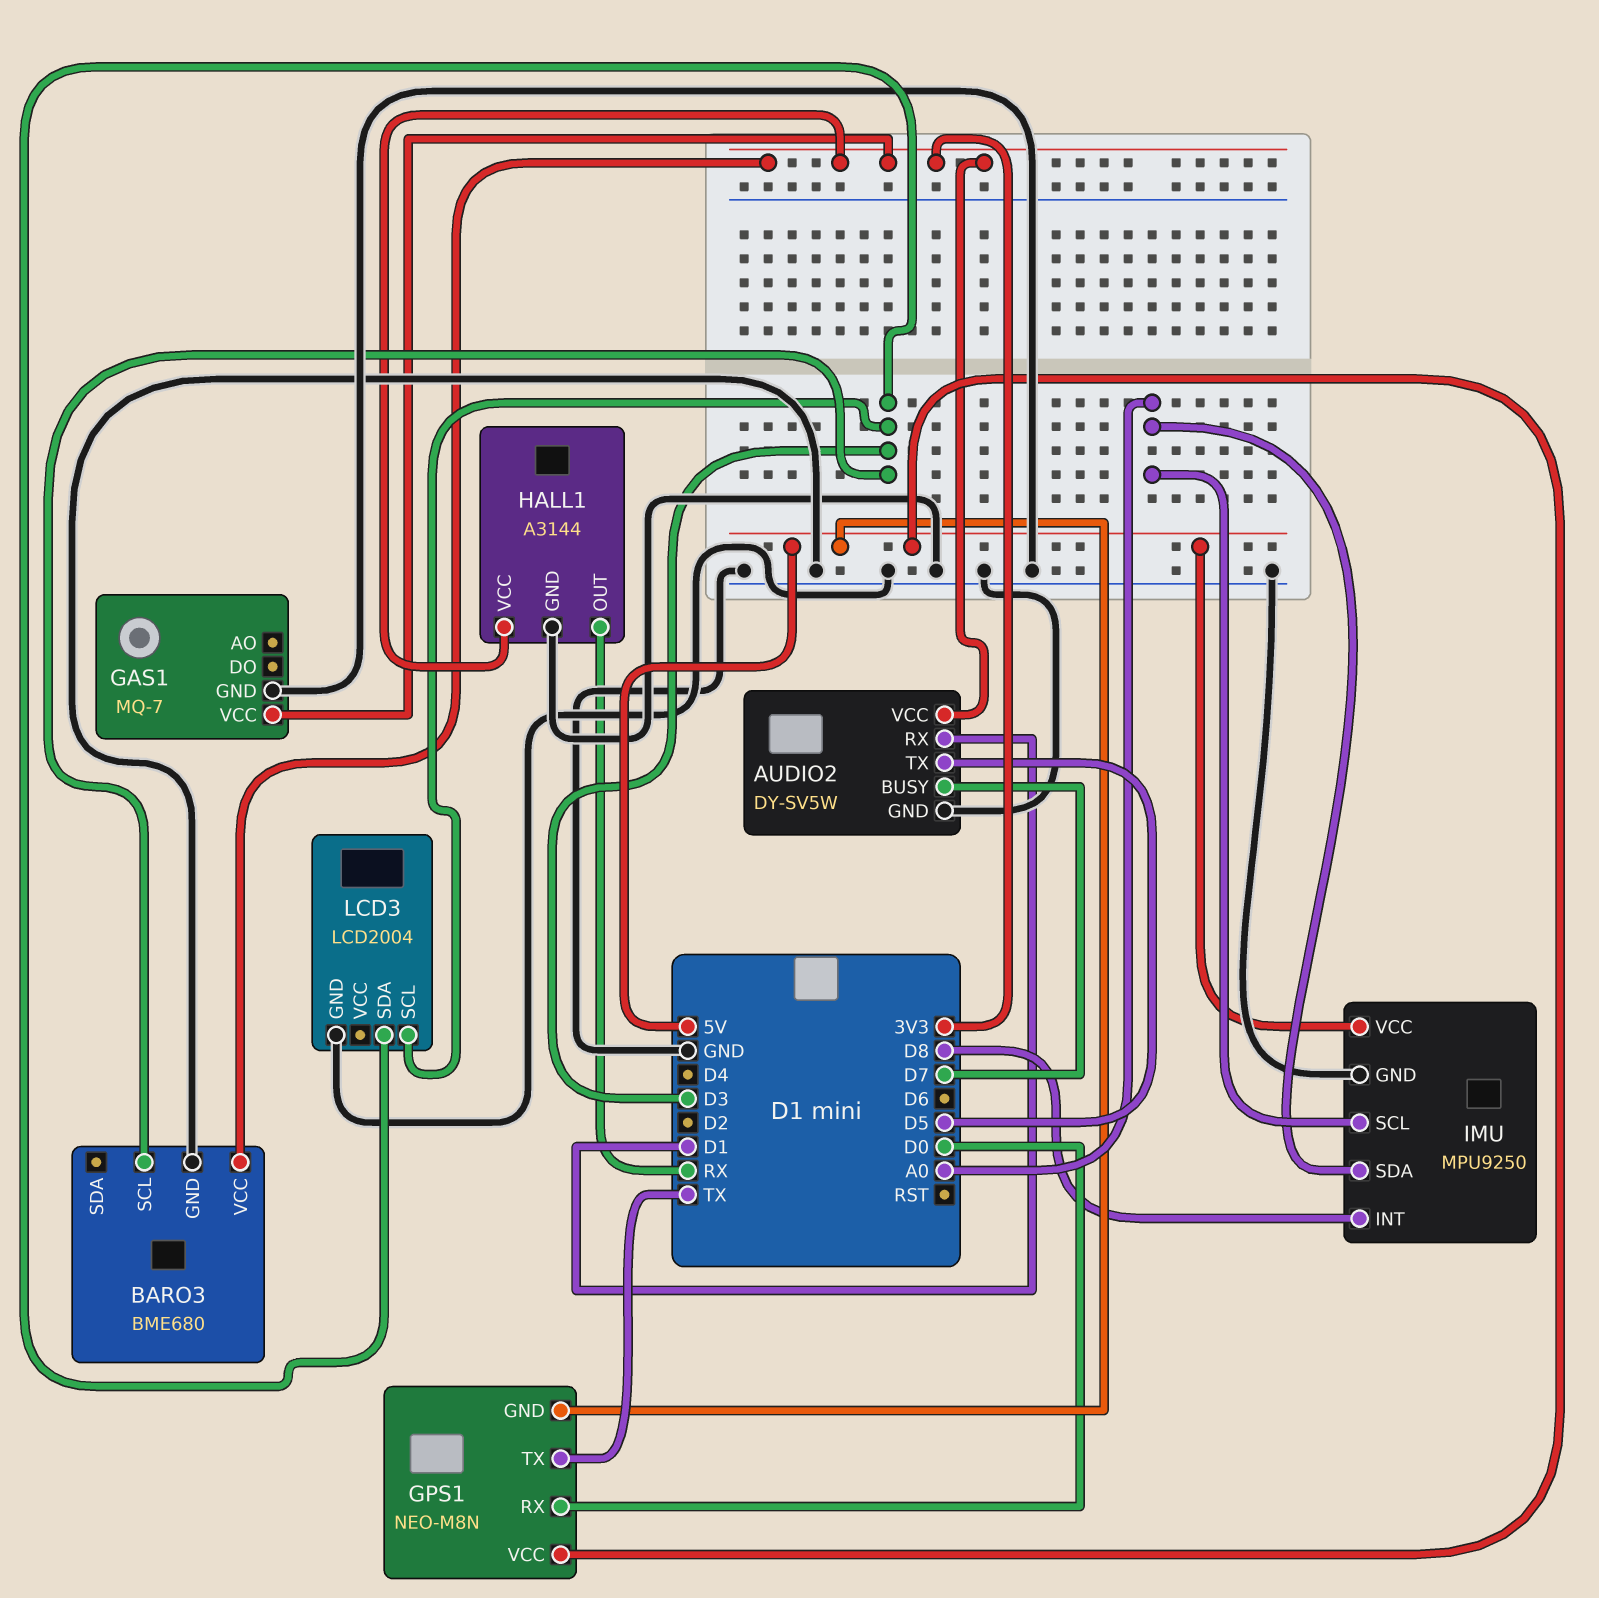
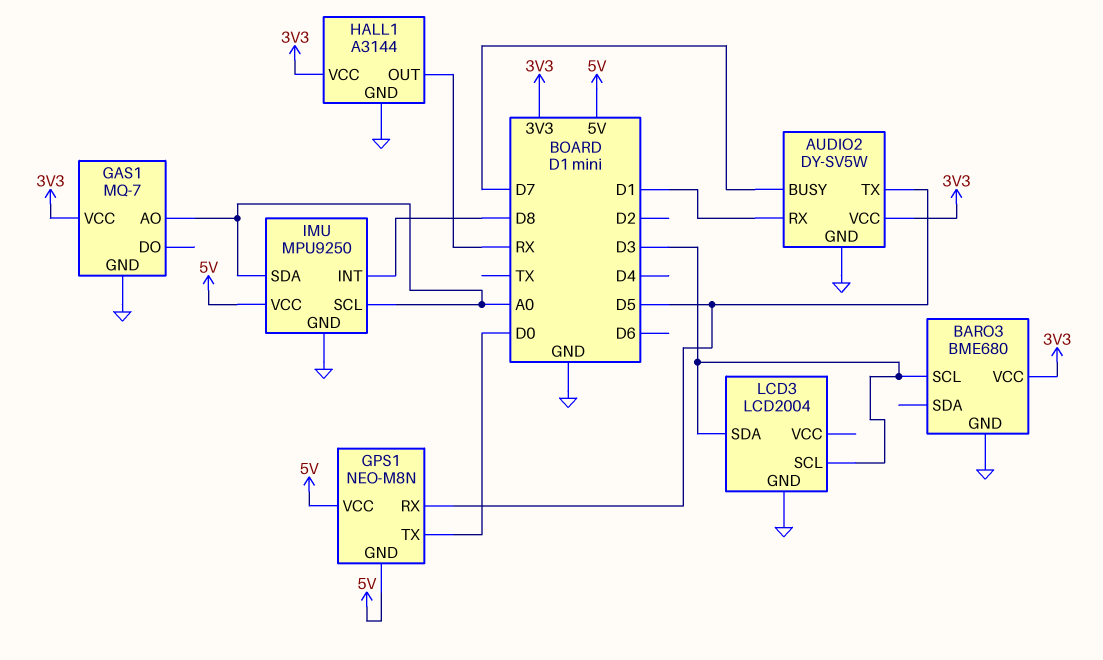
GAS1 pin AO: none -> A0
GPS1 pin RX: D0 -> D5
GPS1 pin TX: TX -> D0

